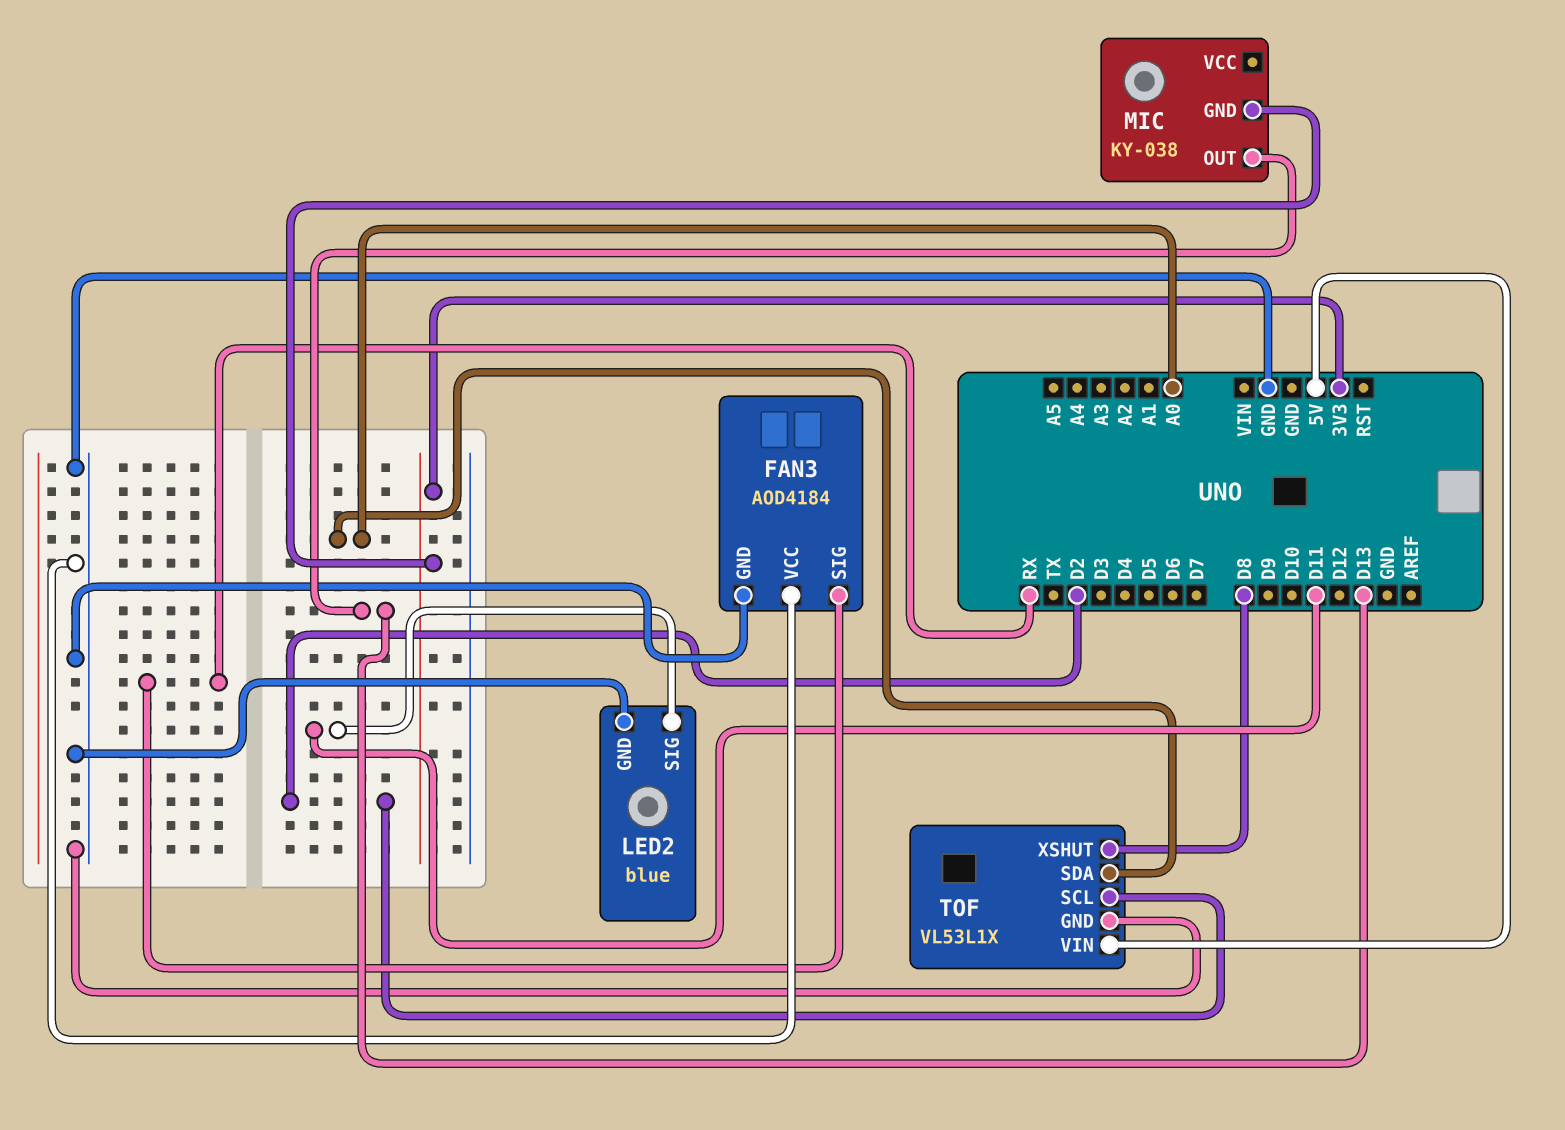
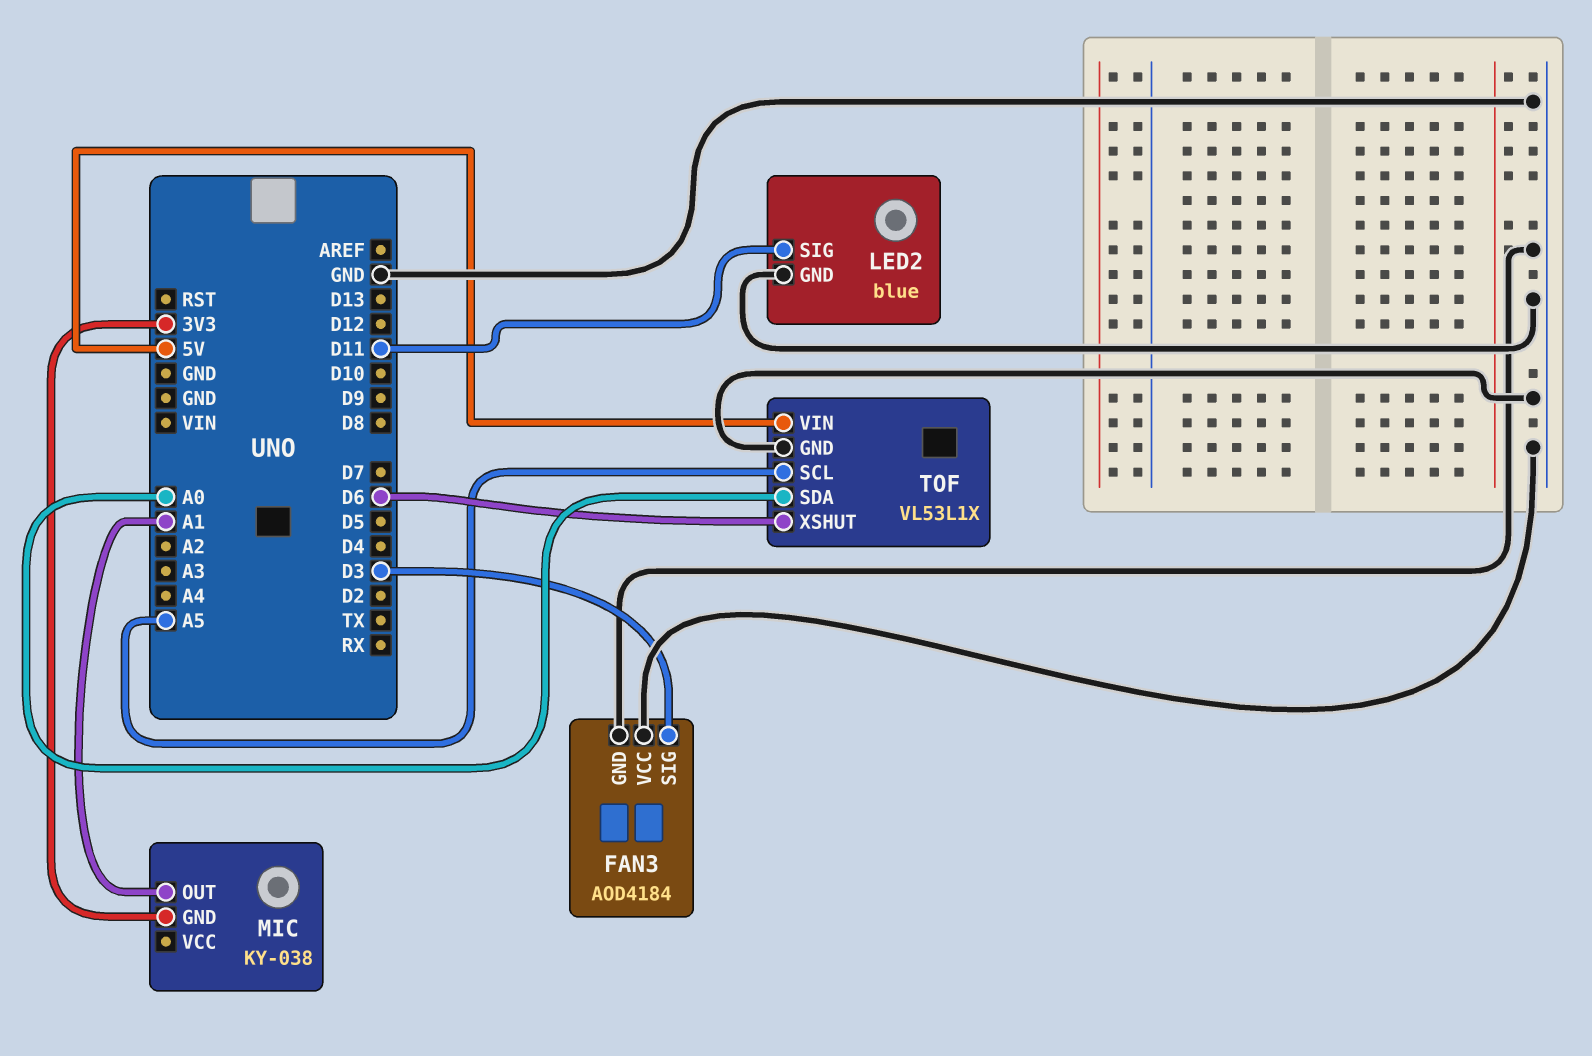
FAN3 pin SIG: RX -> D3
MIC pin OUT: D13 -> A1
TOF pin SCL: D2 -> A5
TOF pin XSHUT: D8 -> D6

